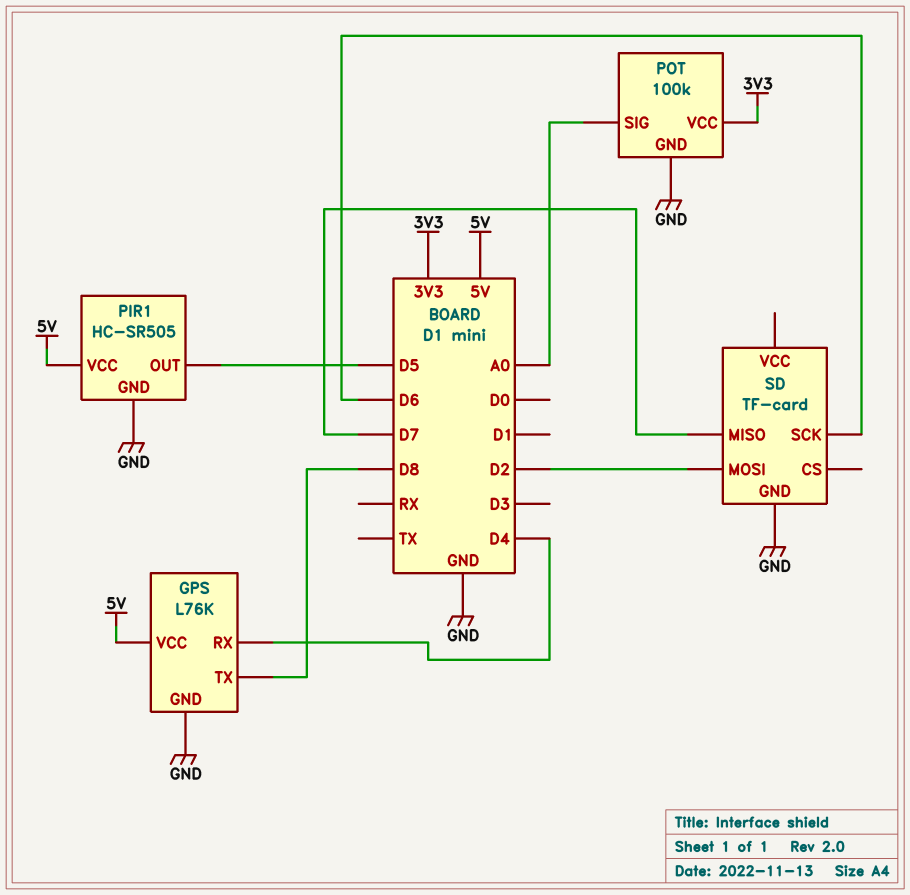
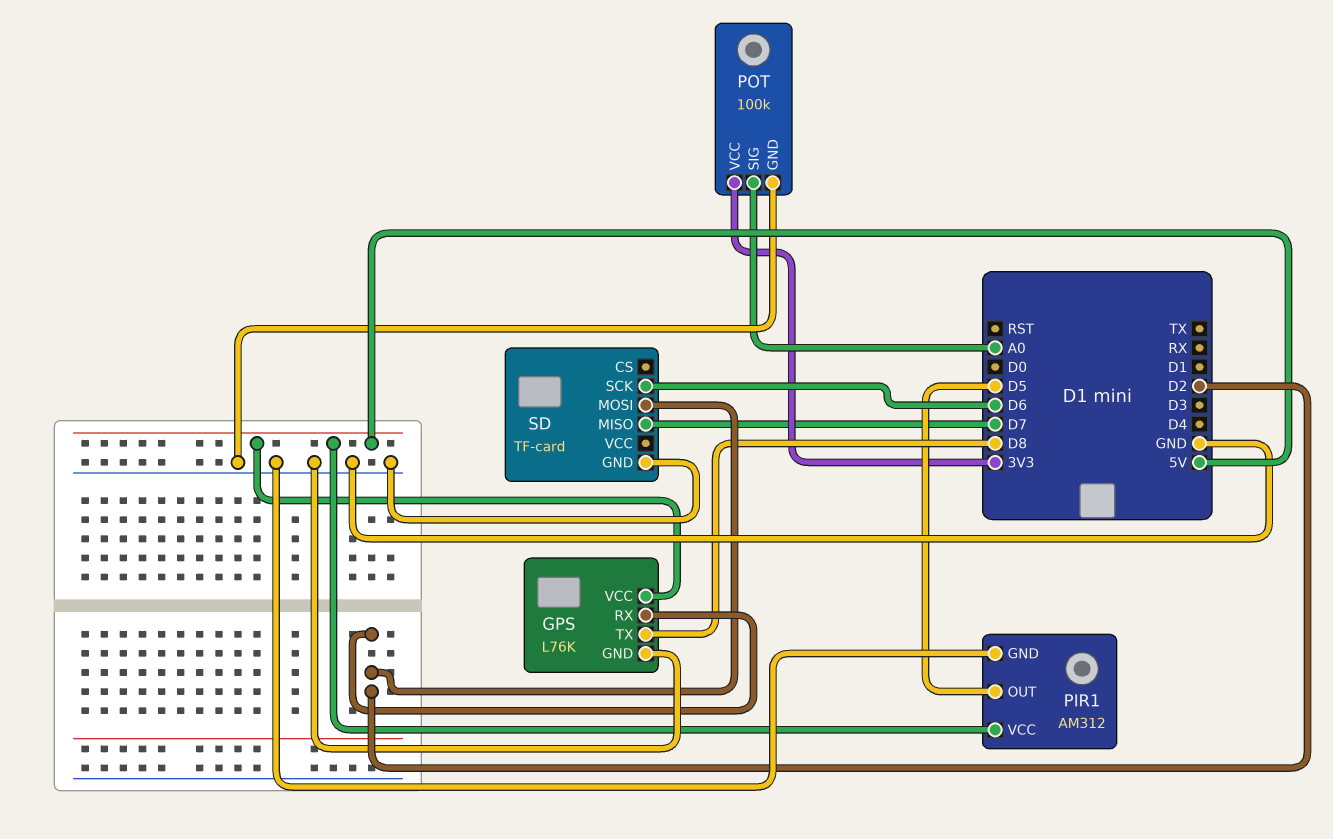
GPS pin RX: D4 -> D2
PIR1: HC-SR505 -> AM312

